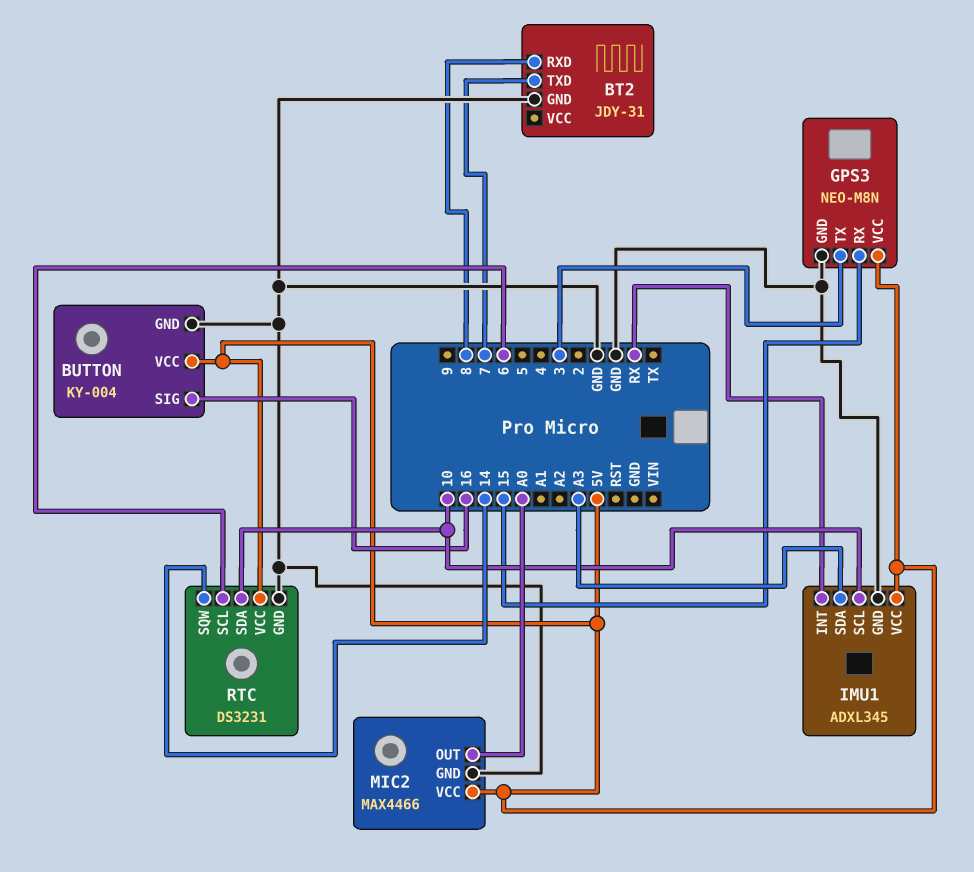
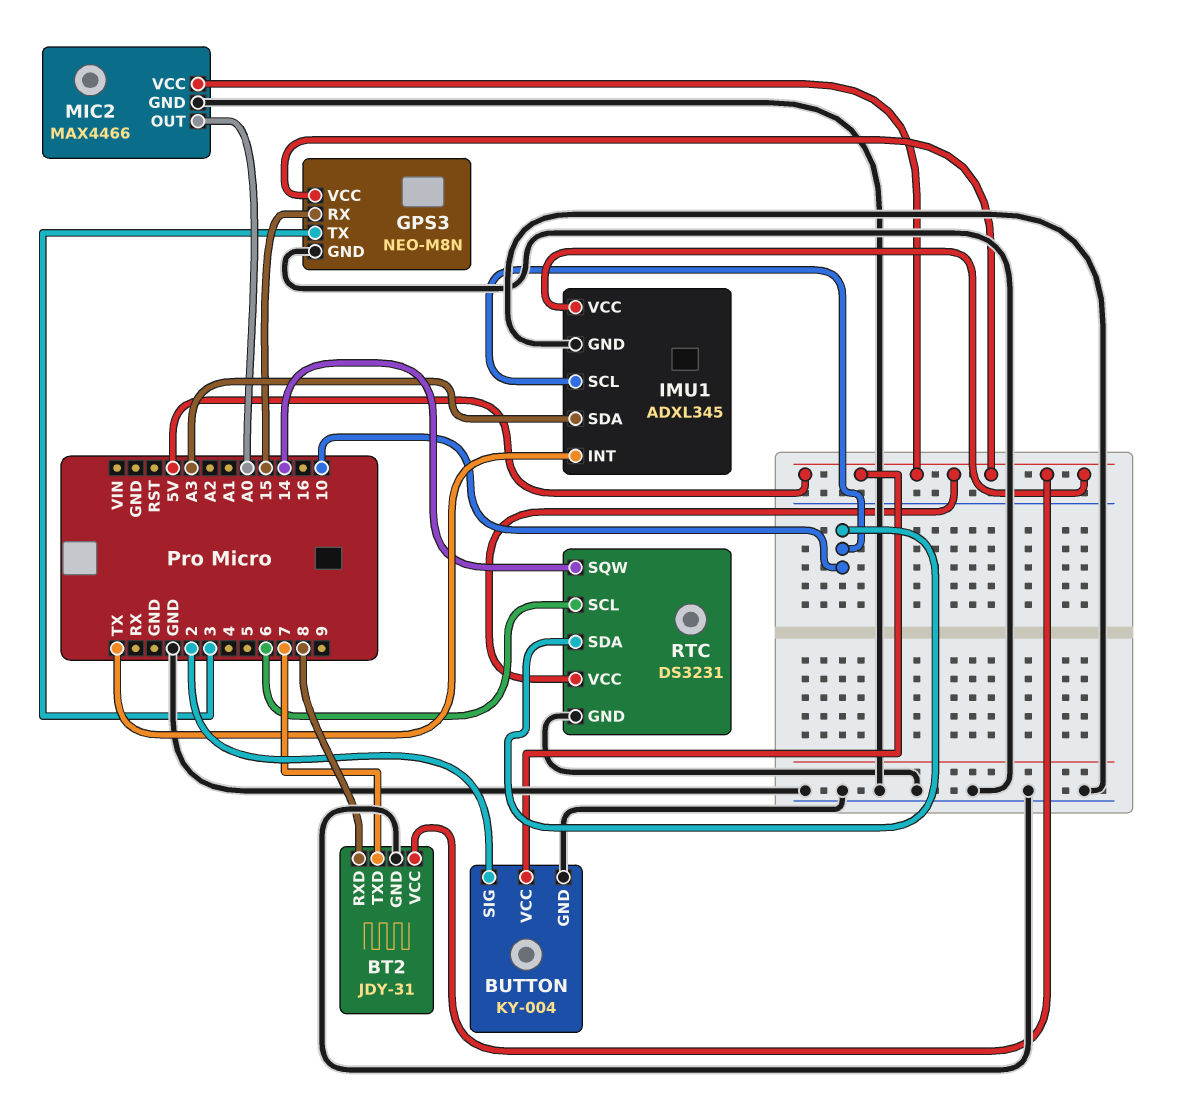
BT2 pin VCC: none -> 5V
BUTTON pin SIG: 16 -> 2
IMU1 pin INT: RX -> TX

